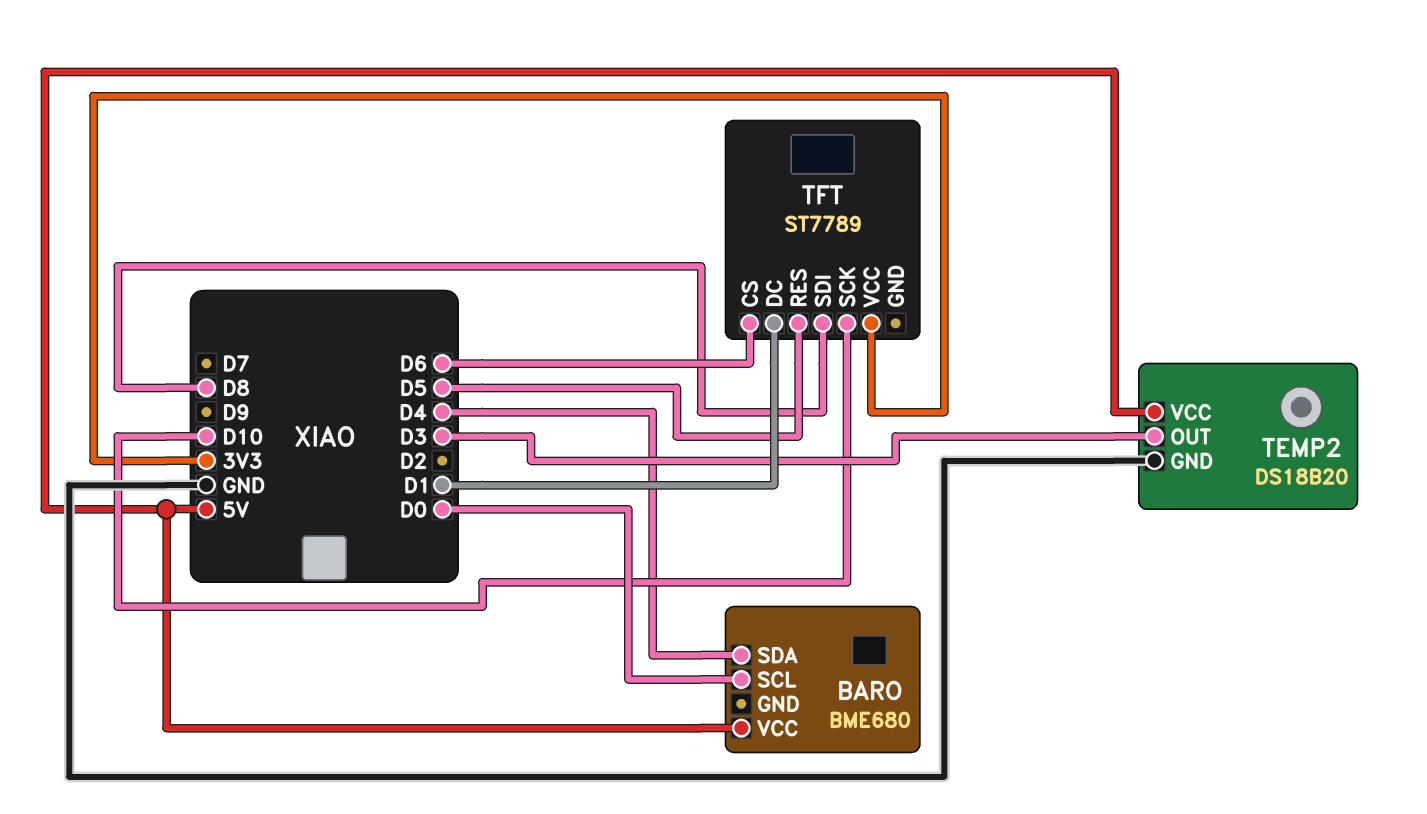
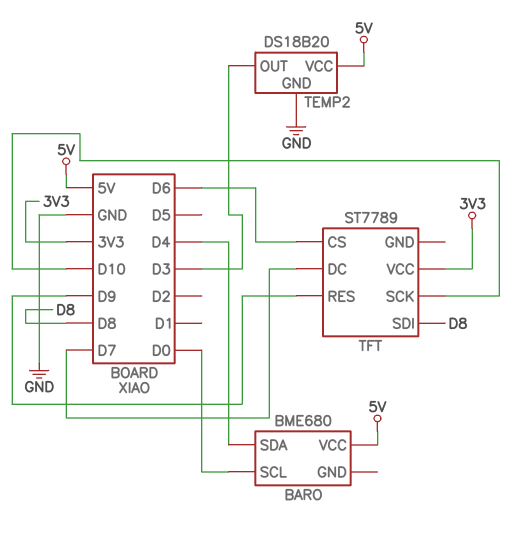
TFT pin DC: D1 -> D7
TFT pin RES: D5 -> D9

